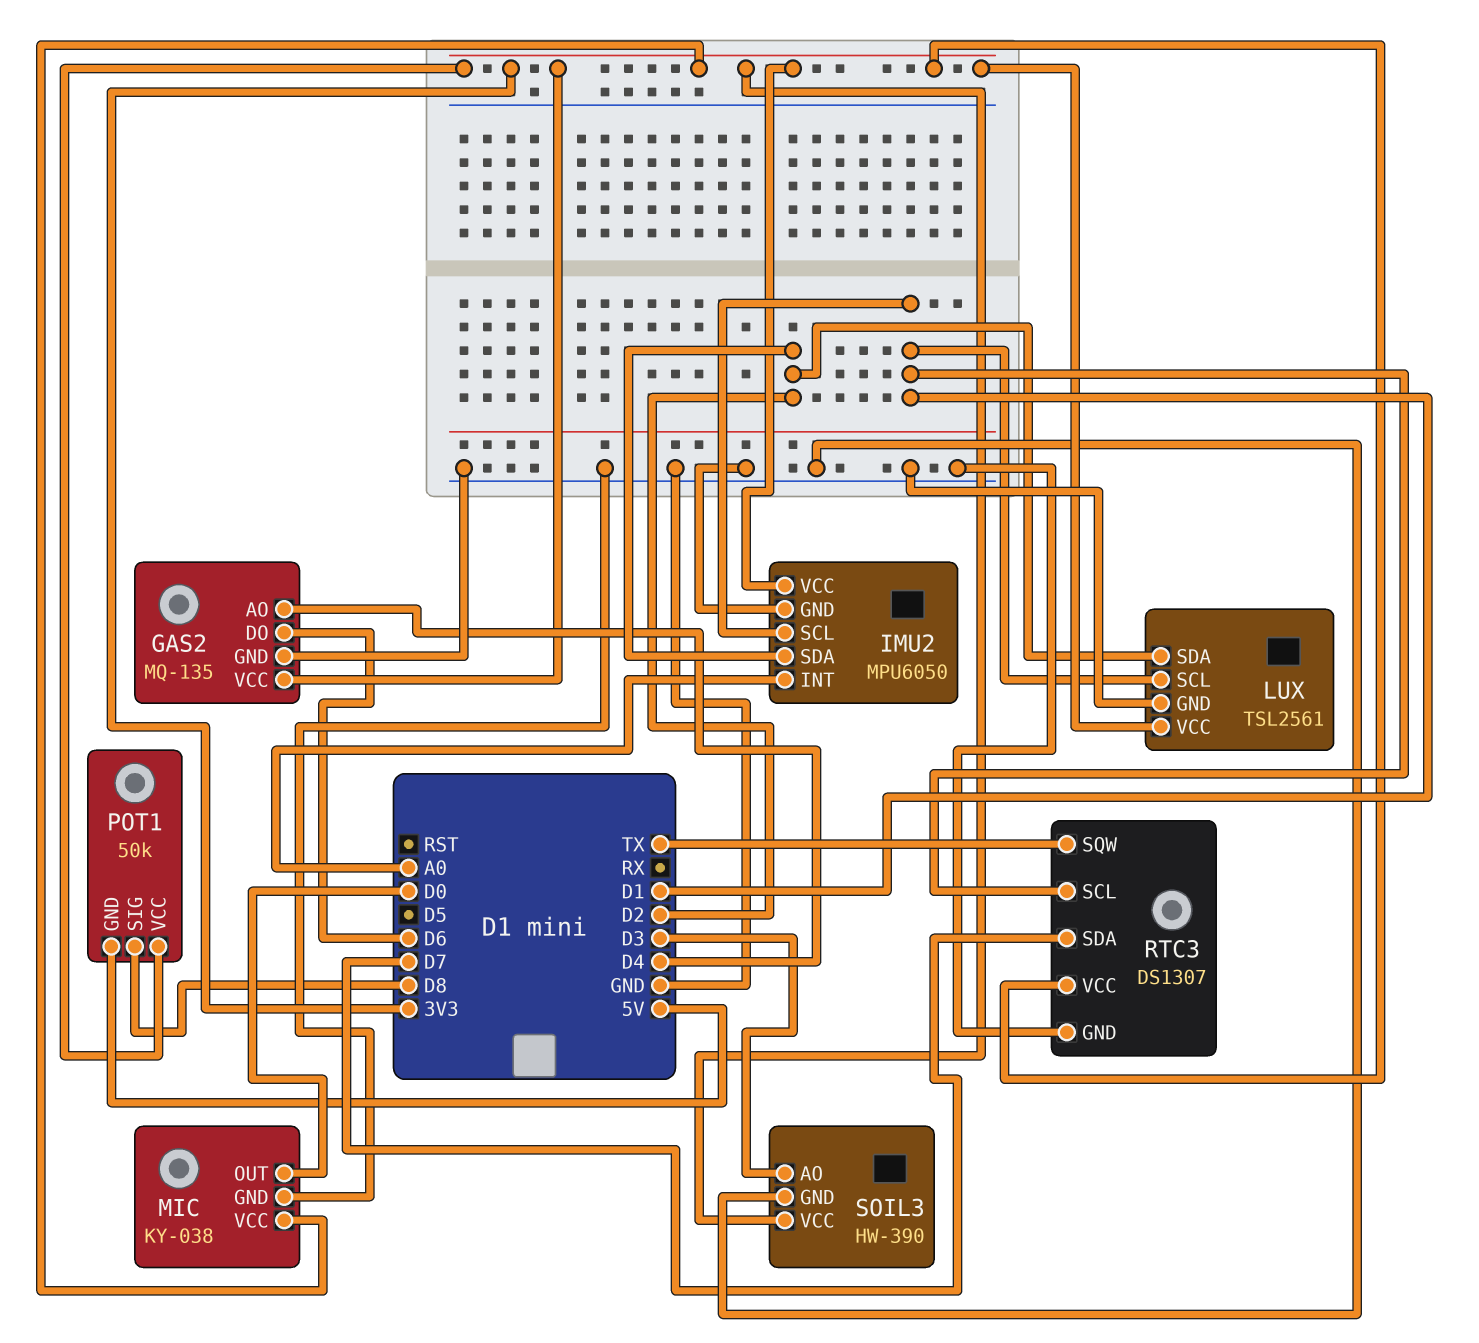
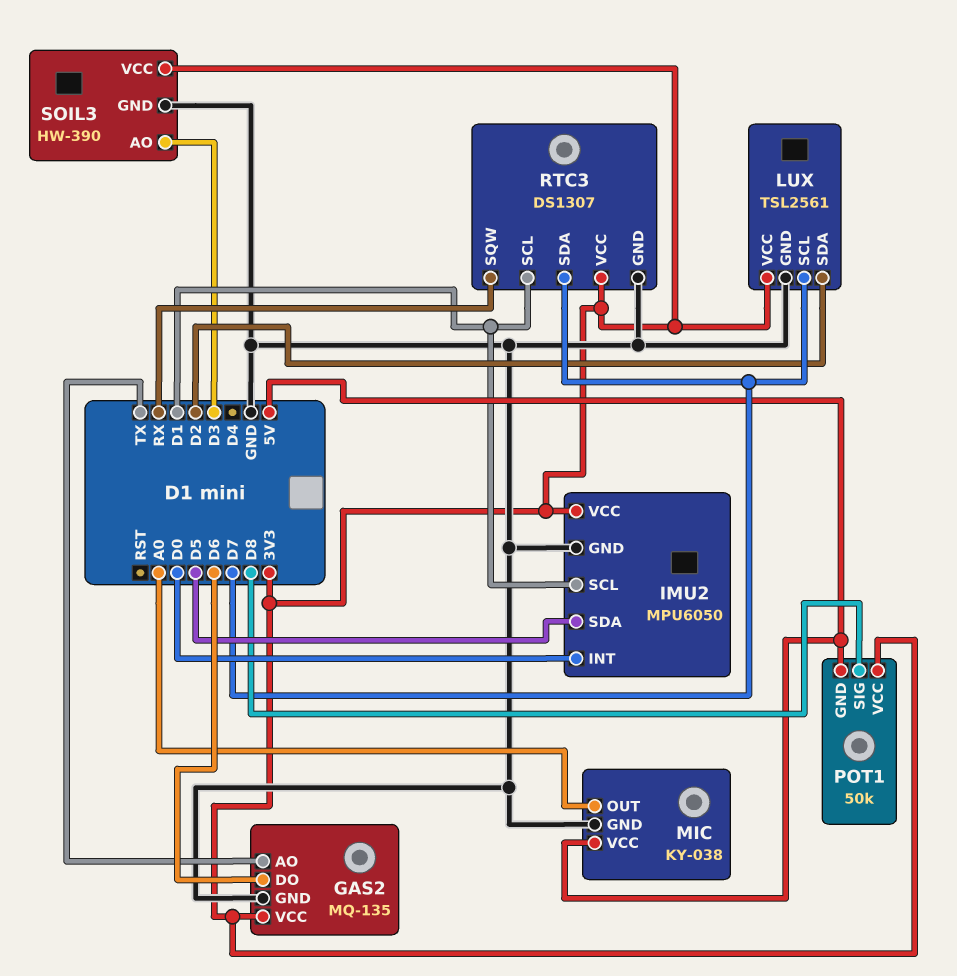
GAS2 pin AO: D4 -> TX
IMU2 pin INT: A0 -> D0
IMU2 pin SDA: D2 -> D5
LUX pin SCL: D1 -> D7
MIC pin OUT: D0 -> A0
MIC pin VCC: 3V3 -> 5V
RTC3 pin SQW: TX -> RX

